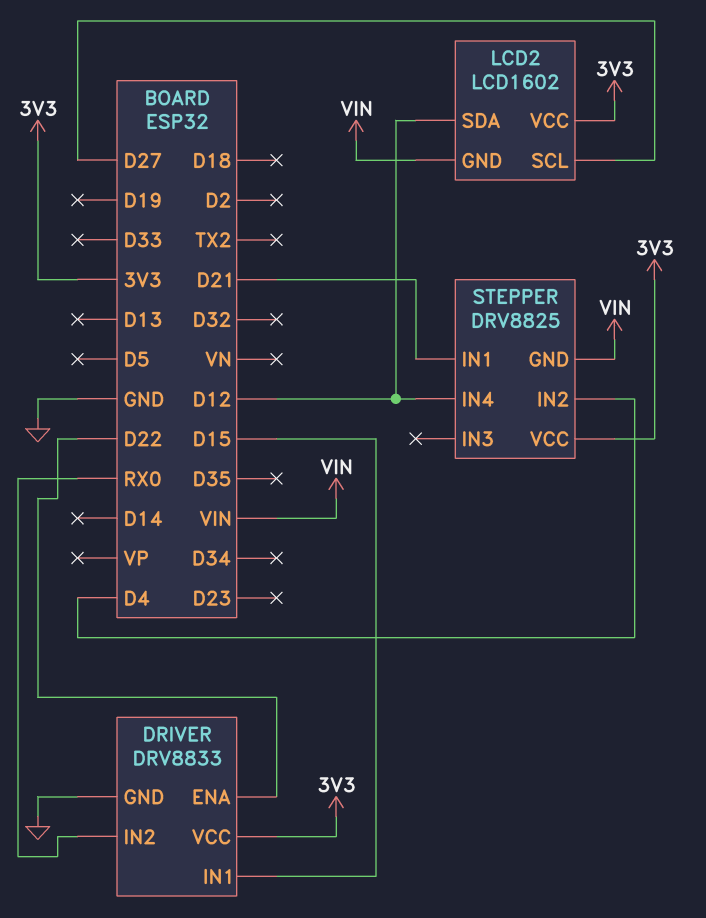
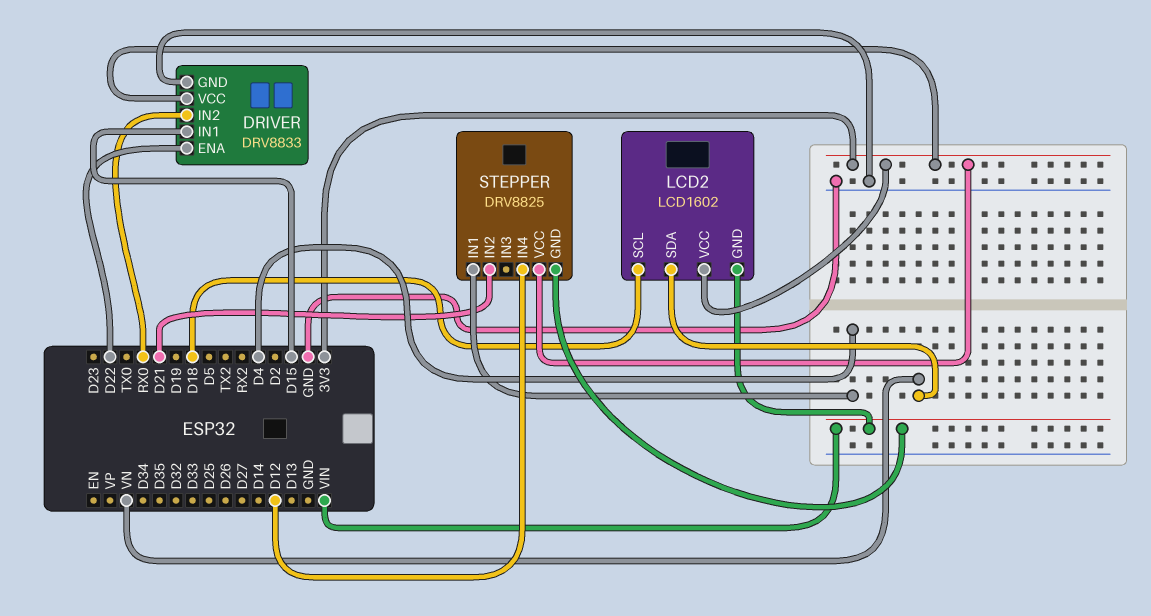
LCD2 pin SCL: D27 -> D18
LCD2 pin SDA: D12 -> VN
STEPPER pin IN1: D21 -> D4
STEPPER pin IN2: D4 -> D21

